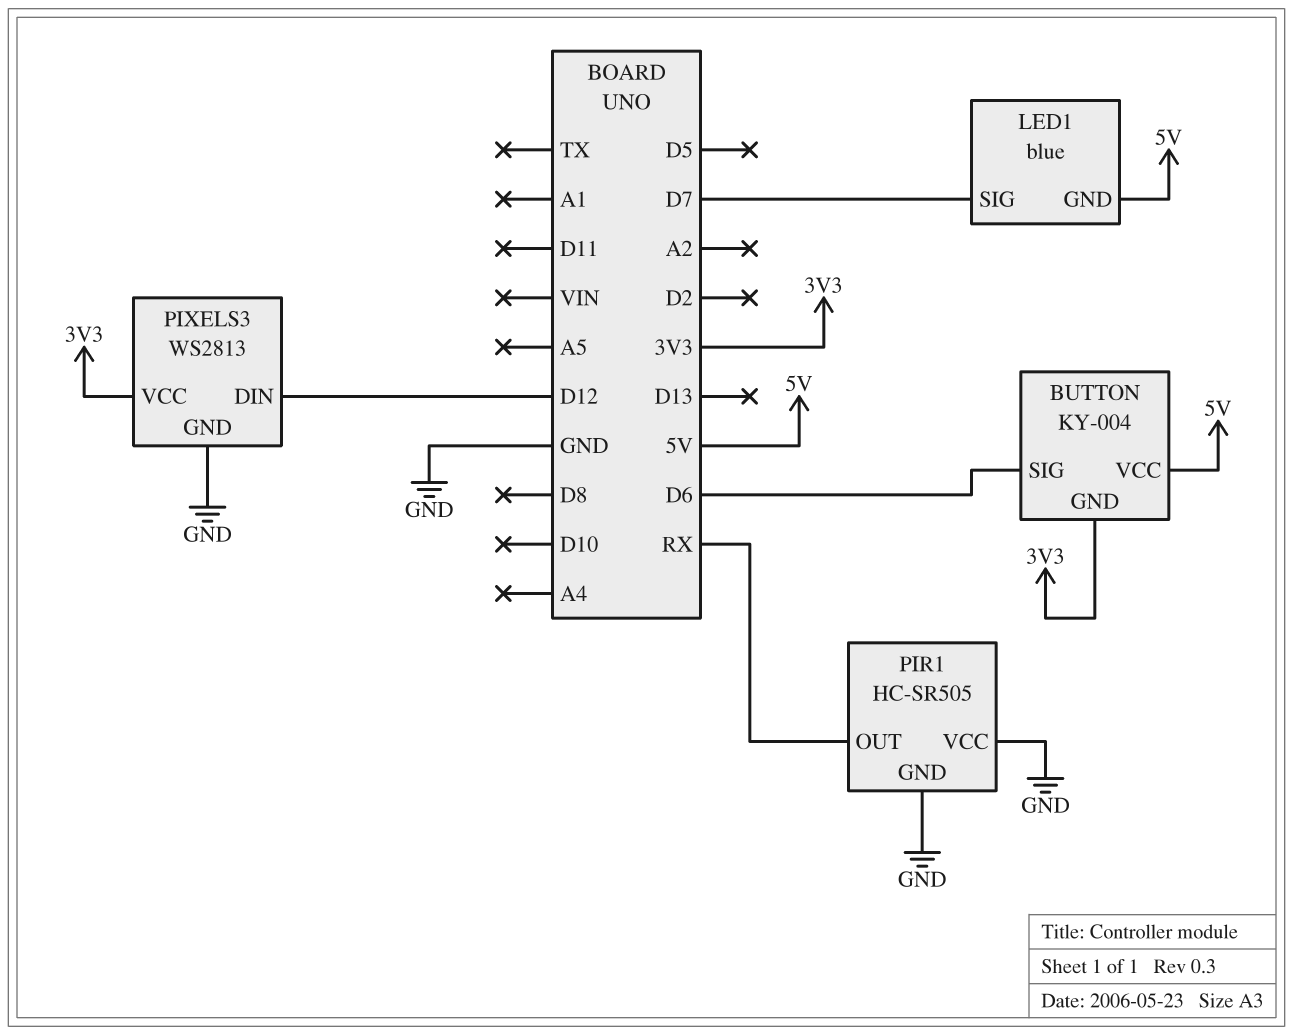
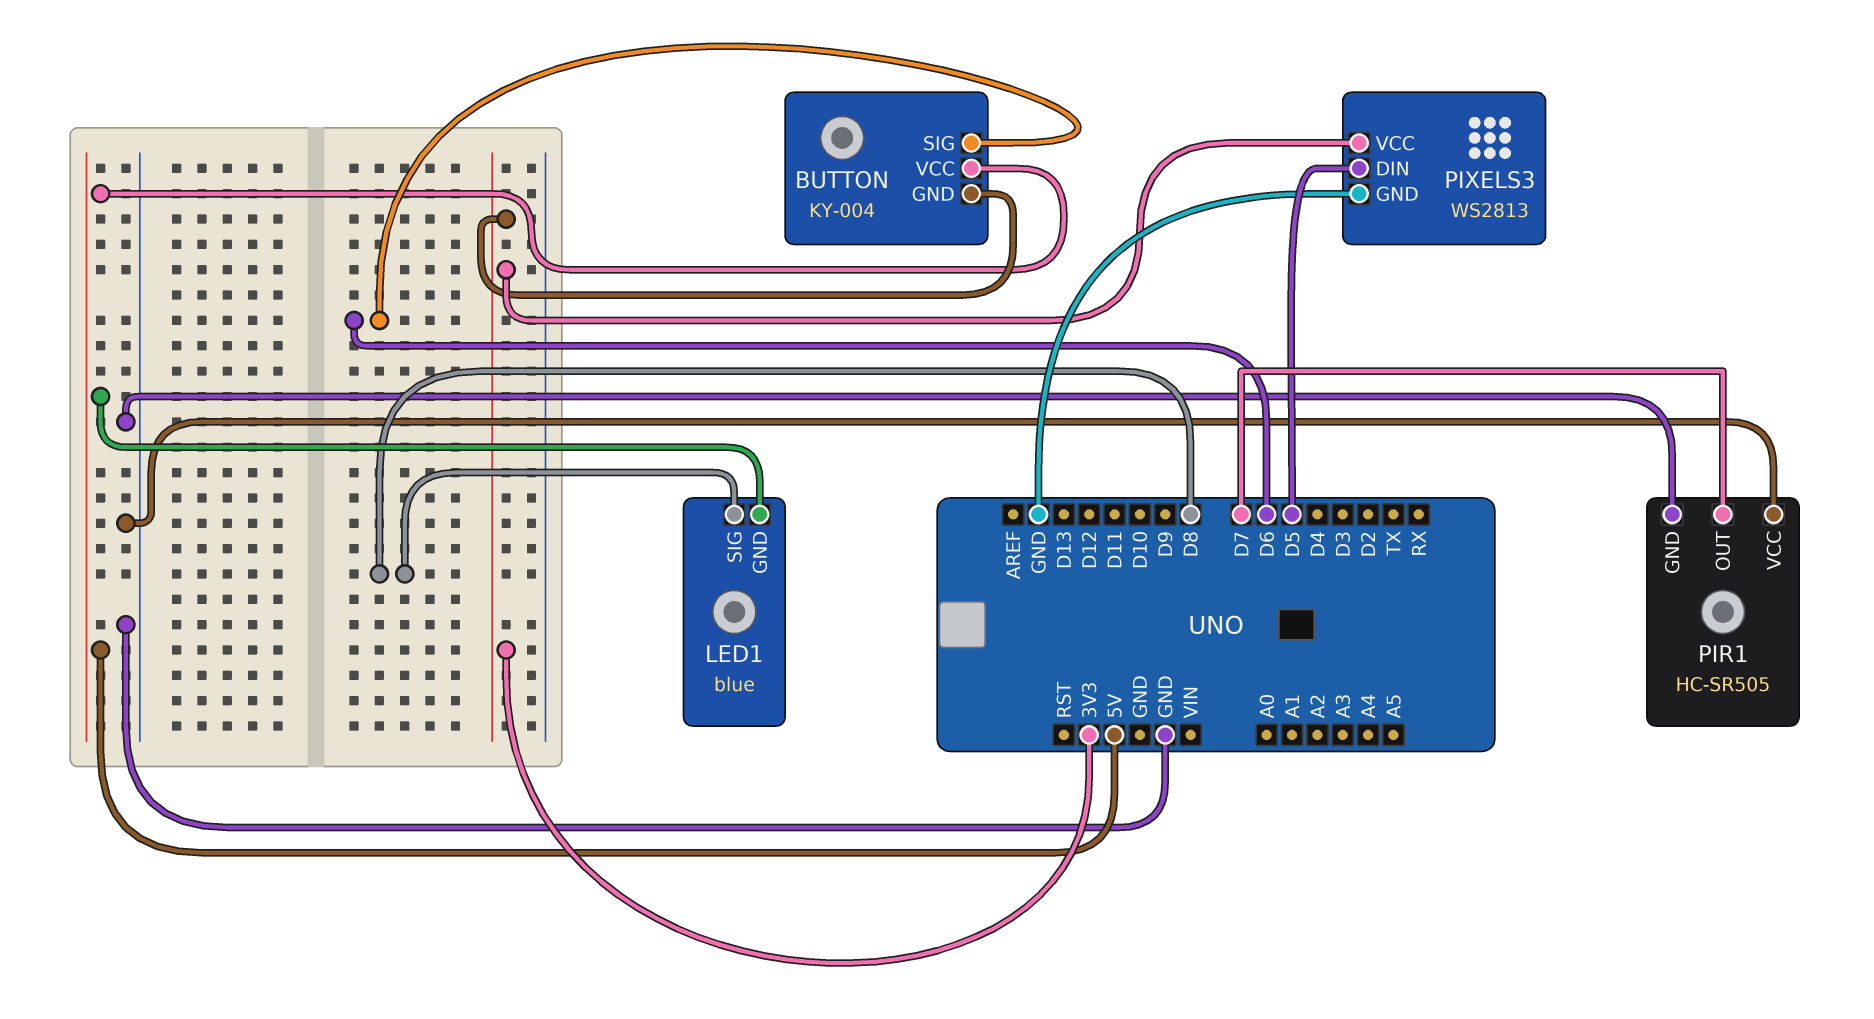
LED1 pin SIG: D7 -> D8
PIR1 pin OUT: RX -> D7
PIXELS3 pin DIN: D12 -> D5

